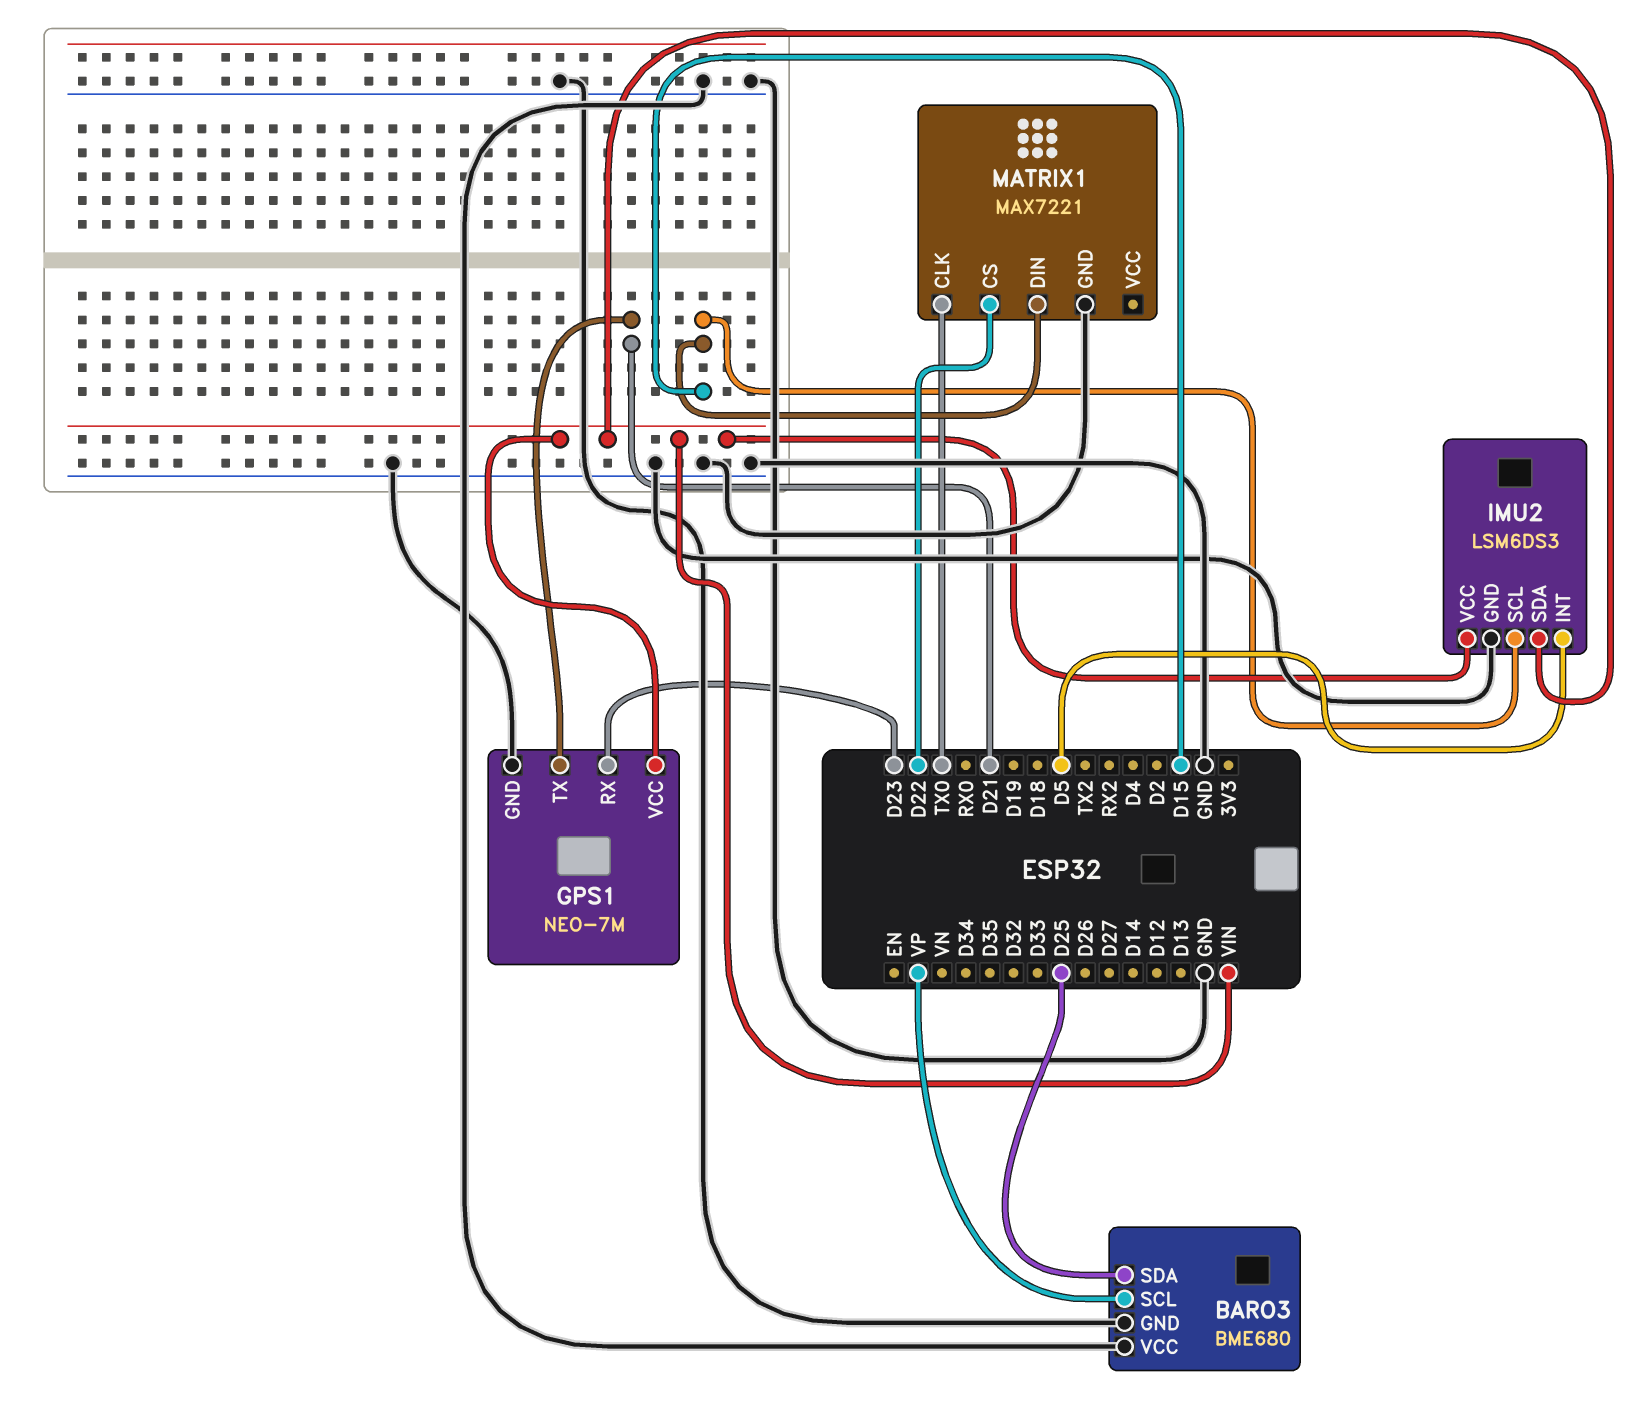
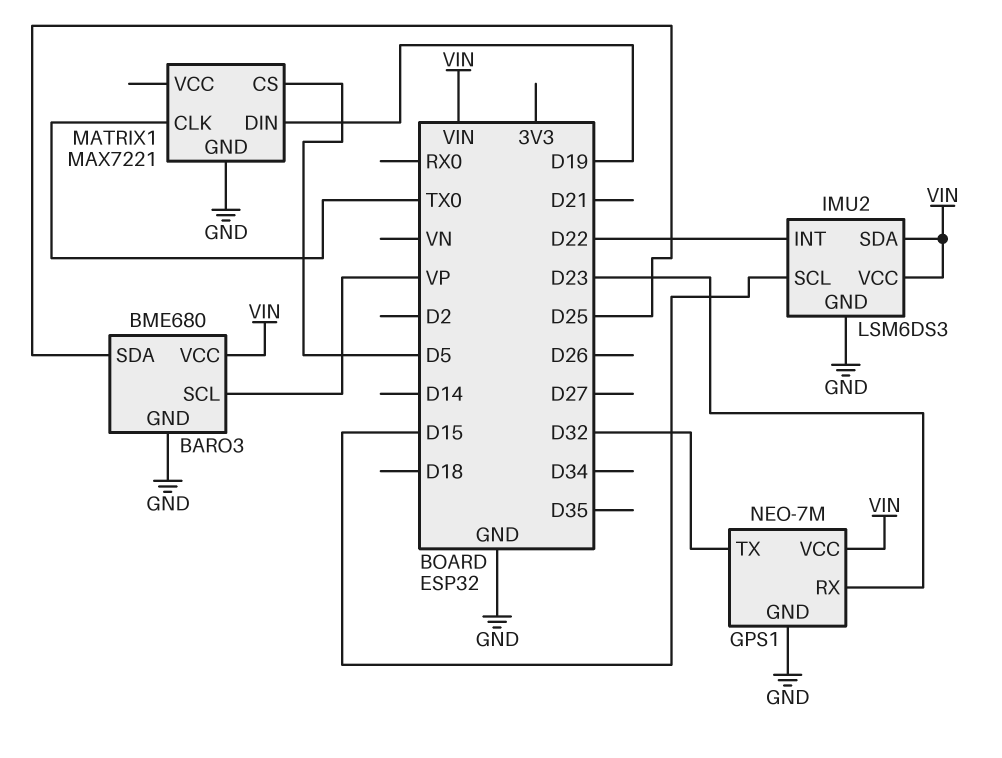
BARO3 pin VCC: GND -> VIN
GPS1 pin TX: D21 -> D32
IMU2 pin INT: D5 -> D22
MATRIX1 pin CS: D22 -> D5
MATRIX1 pin DIN: D15 -> D19

